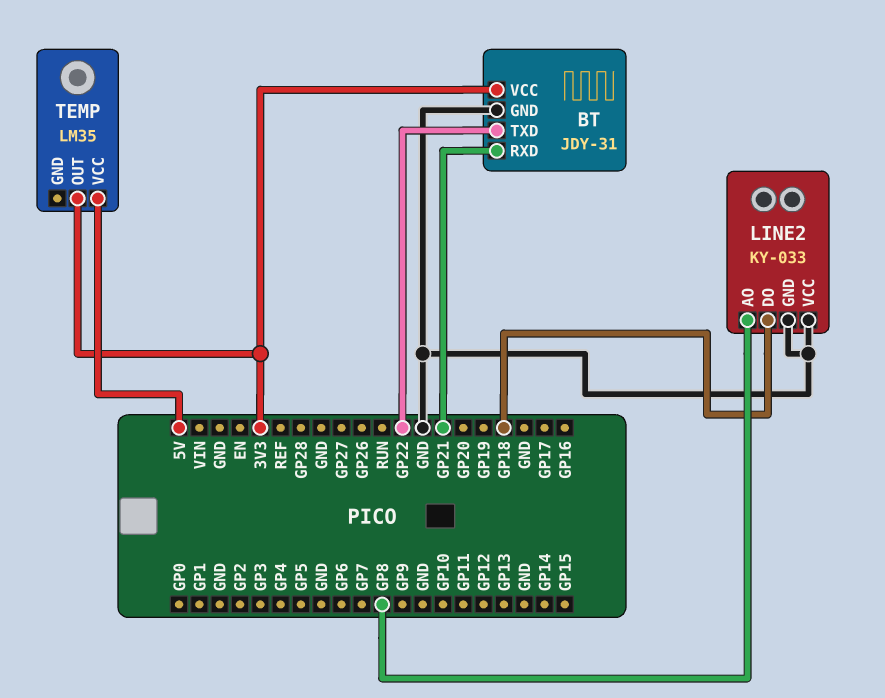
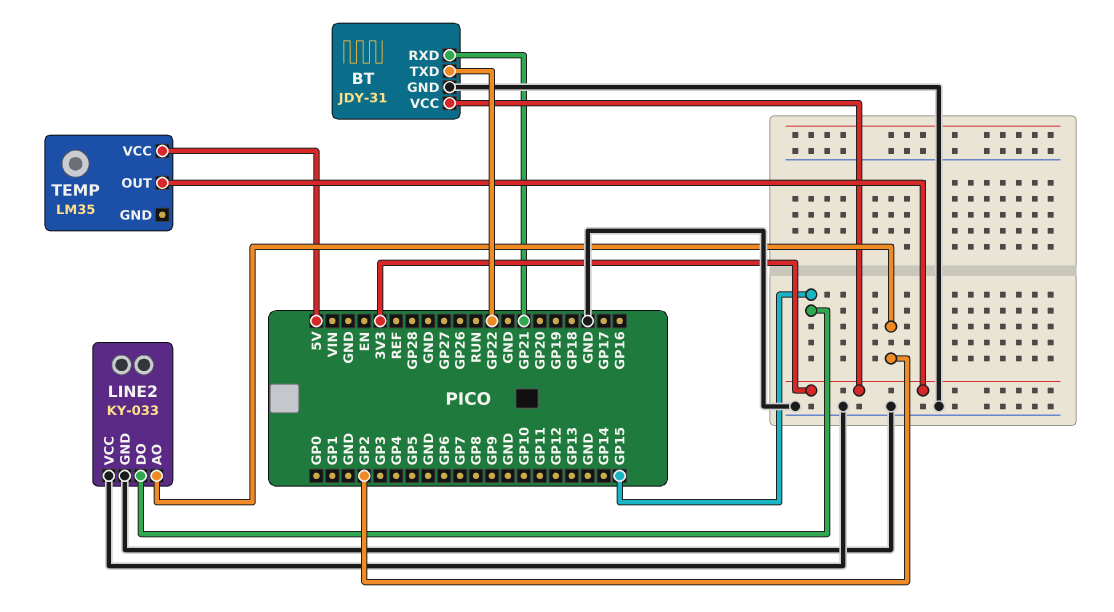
LINE2 pin AO: GP8 -> GP2
LINE2 pin DO: GP18 -> GP15

